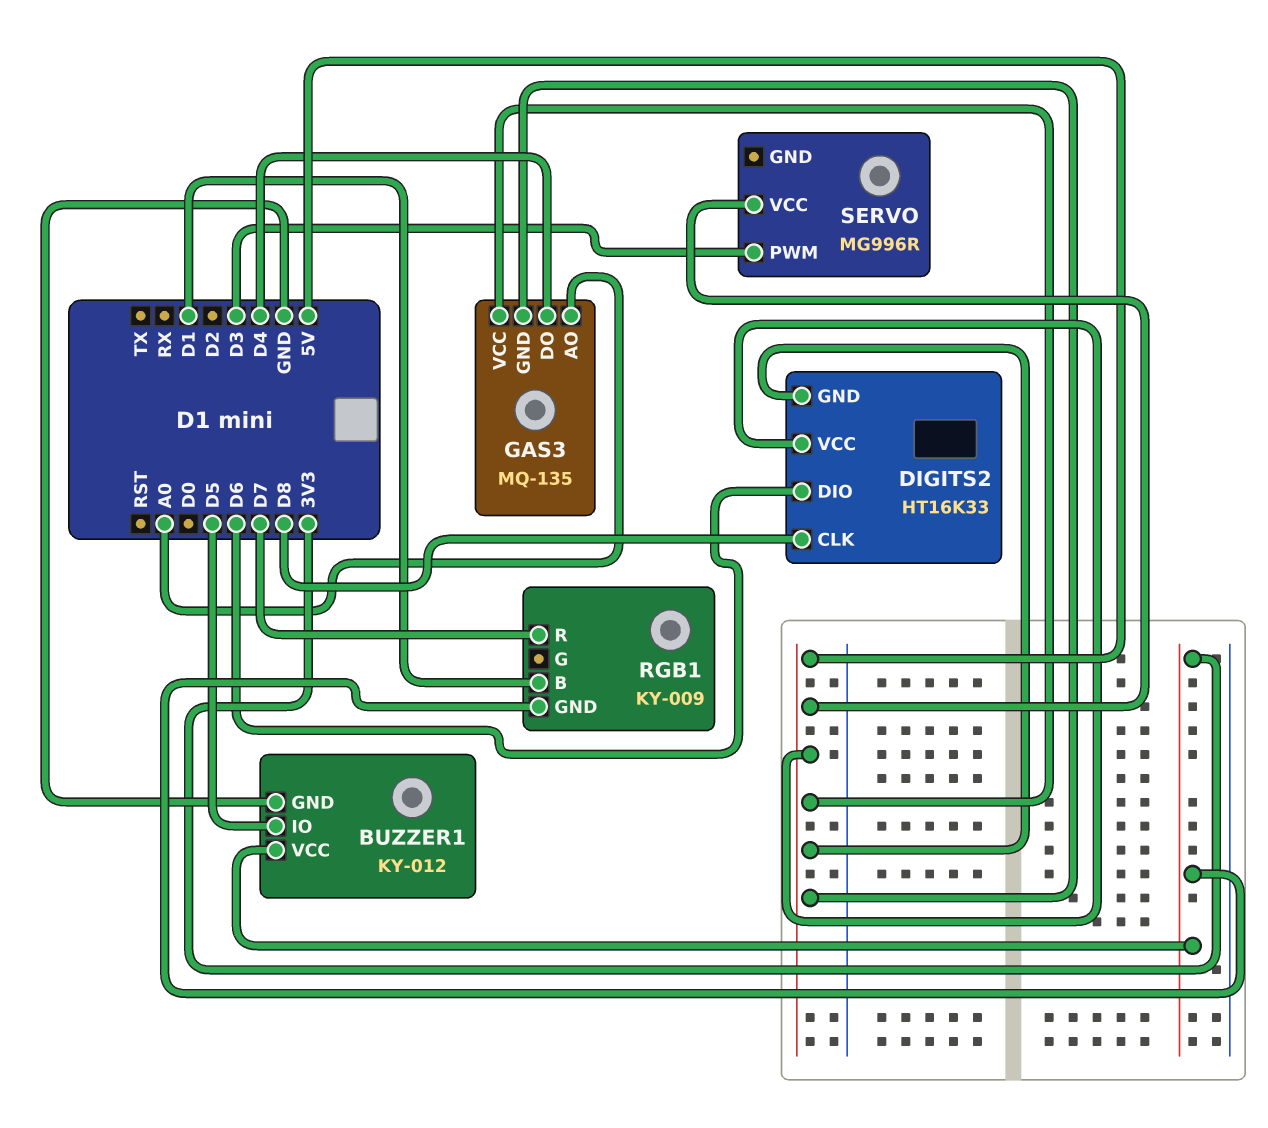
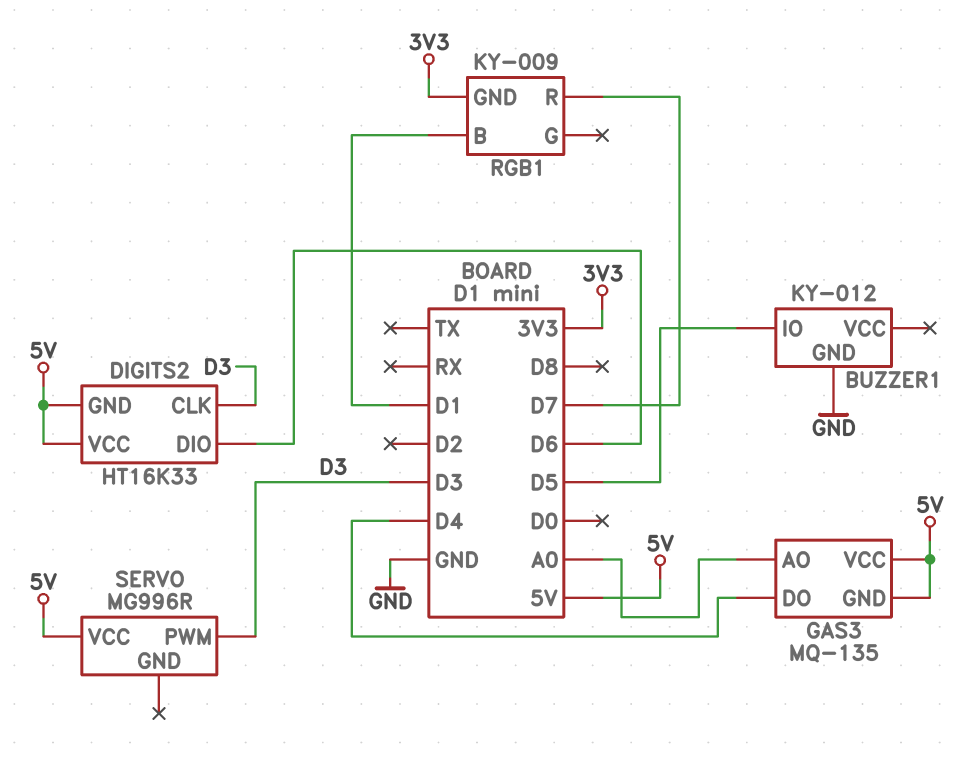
BUZZER1 pin VCC: 3V3 -> none
DIGITS2 pin CLK: D8 -> D3

